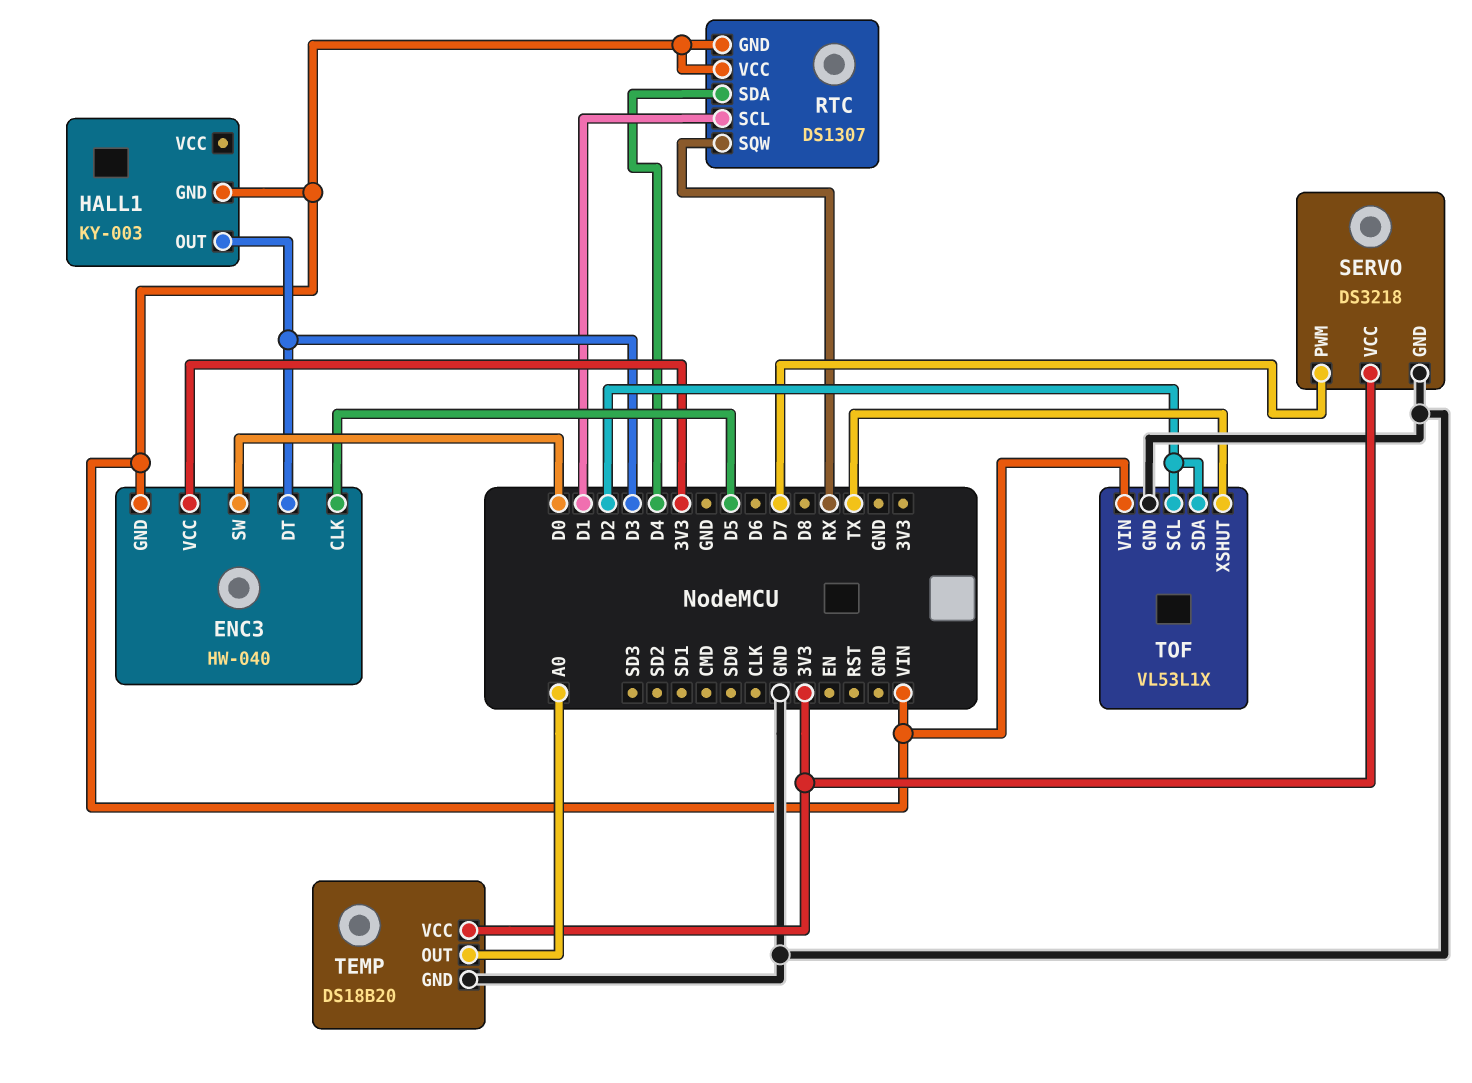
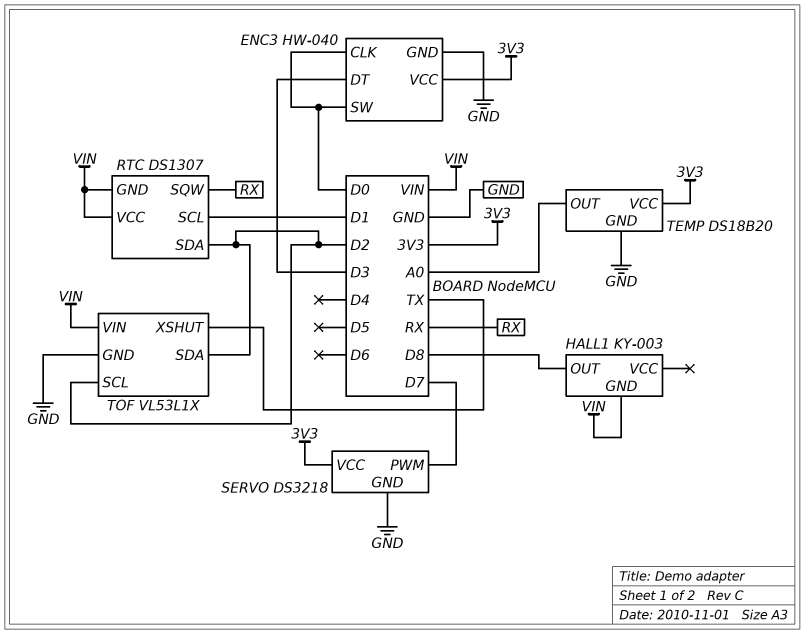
ENC3 pin CLK: D5 -> D0
ENC3 pin GND: VIN -> GND
HALL1 pin OUT: D3 -> D8
RTC pin SDA: D4 -> D2

